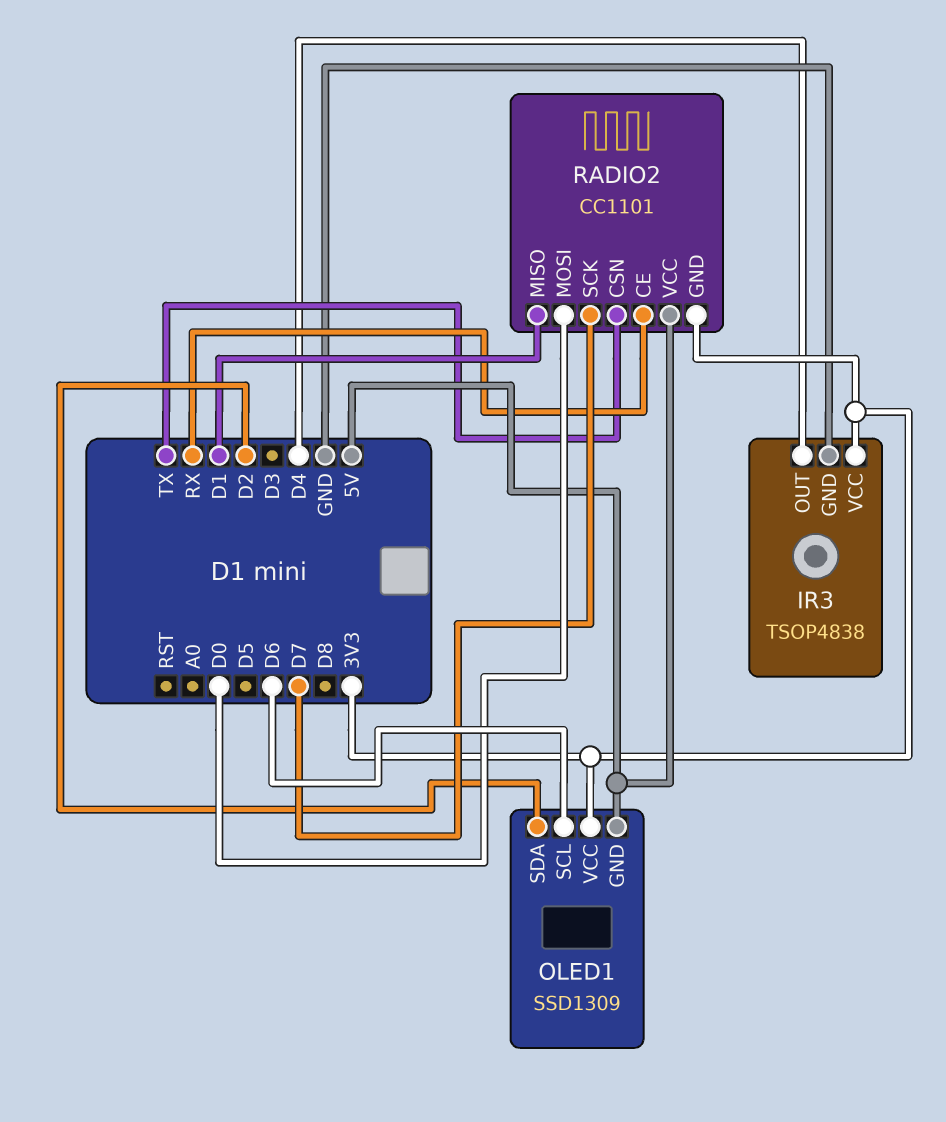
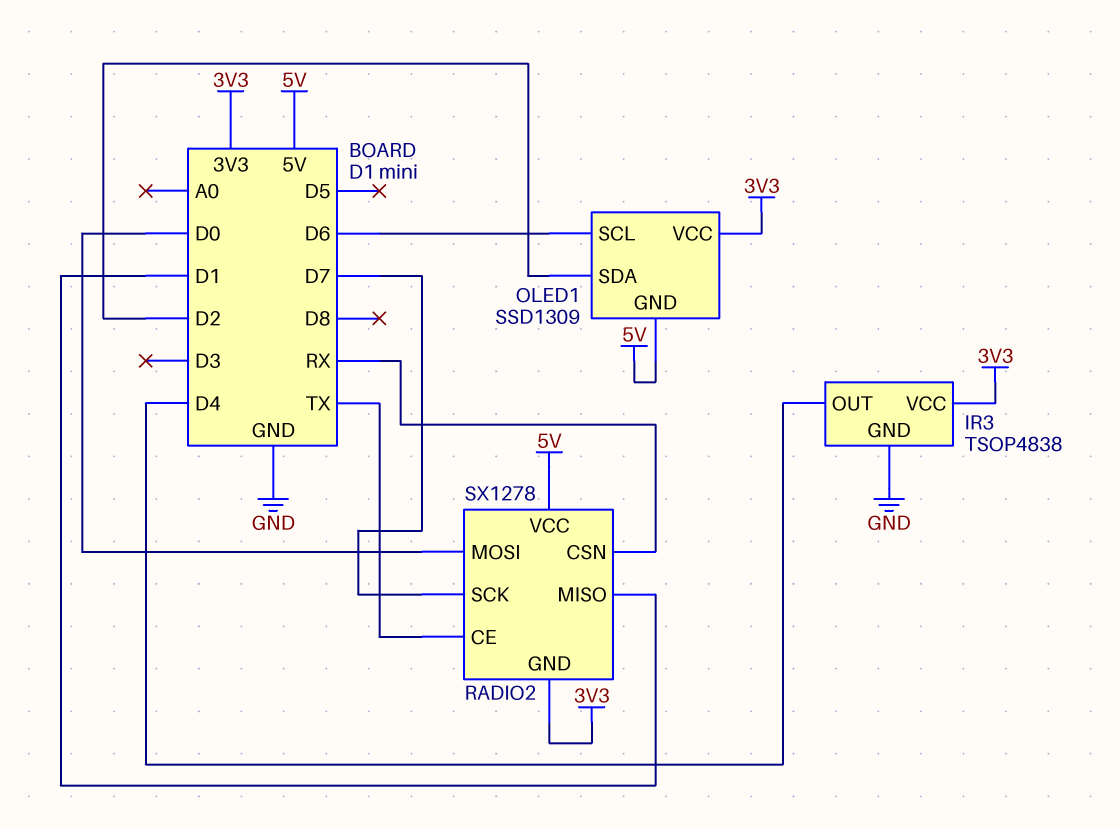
RADIO2: CC1101 -> SX1278
RADIO2 pin CE: RX -> TX
RADIO2 pin CSN: TX -> RX

